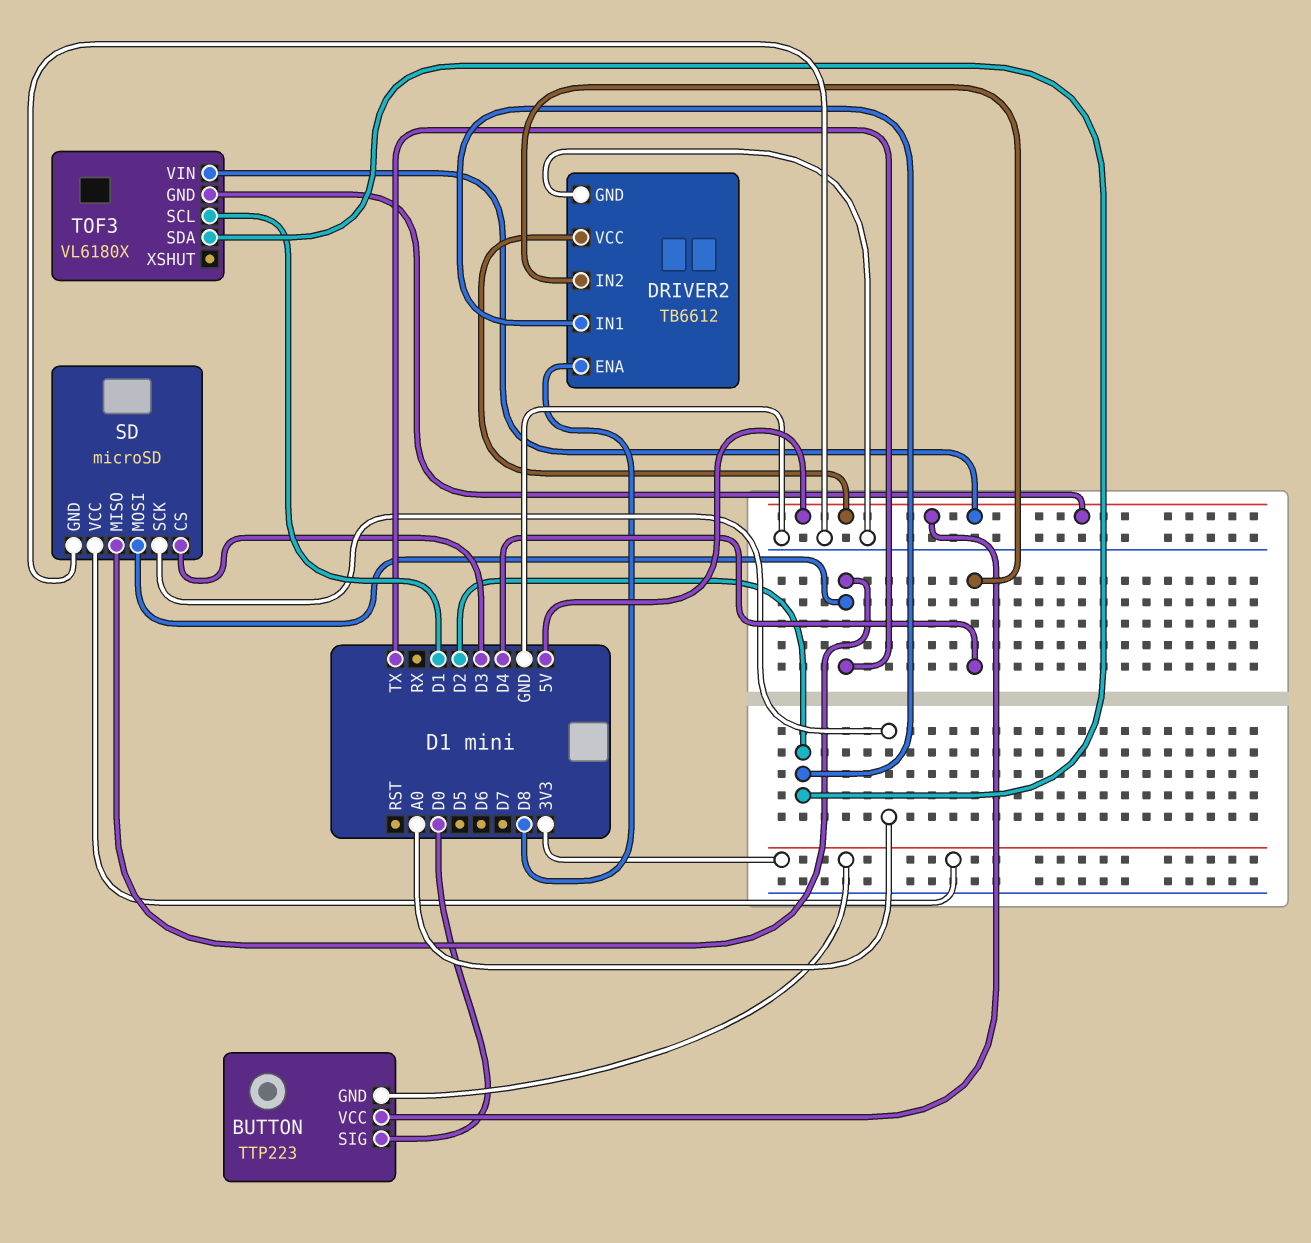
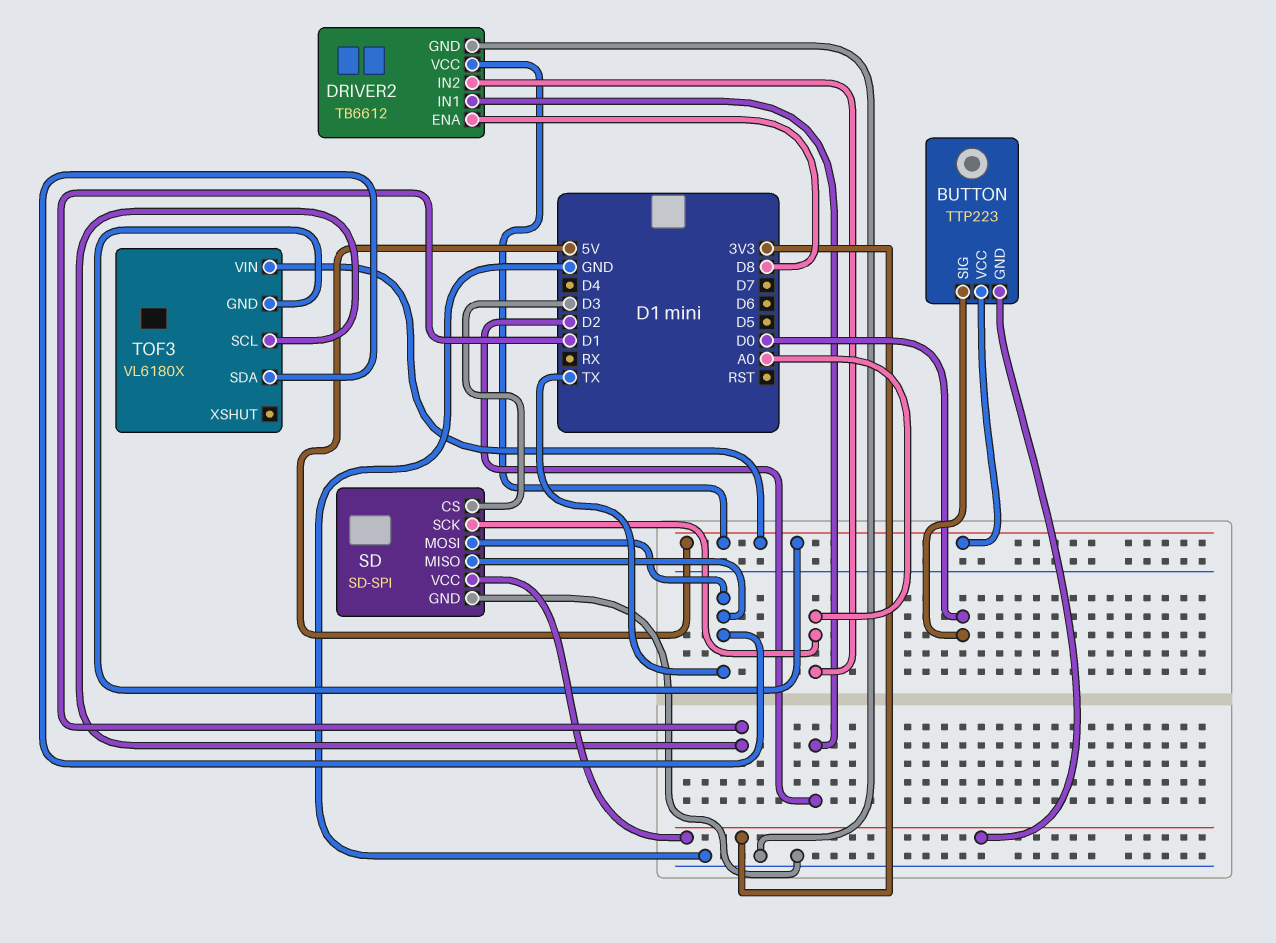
DRIVER2 pin IN2: D4 -> A0
SD: microSD -> SD-SPI
TOF3 pin SDA: D2 -> TX

